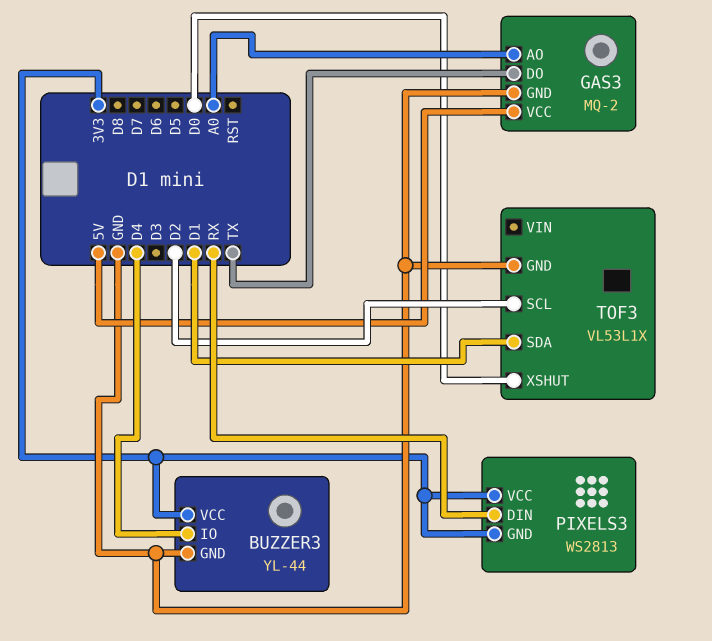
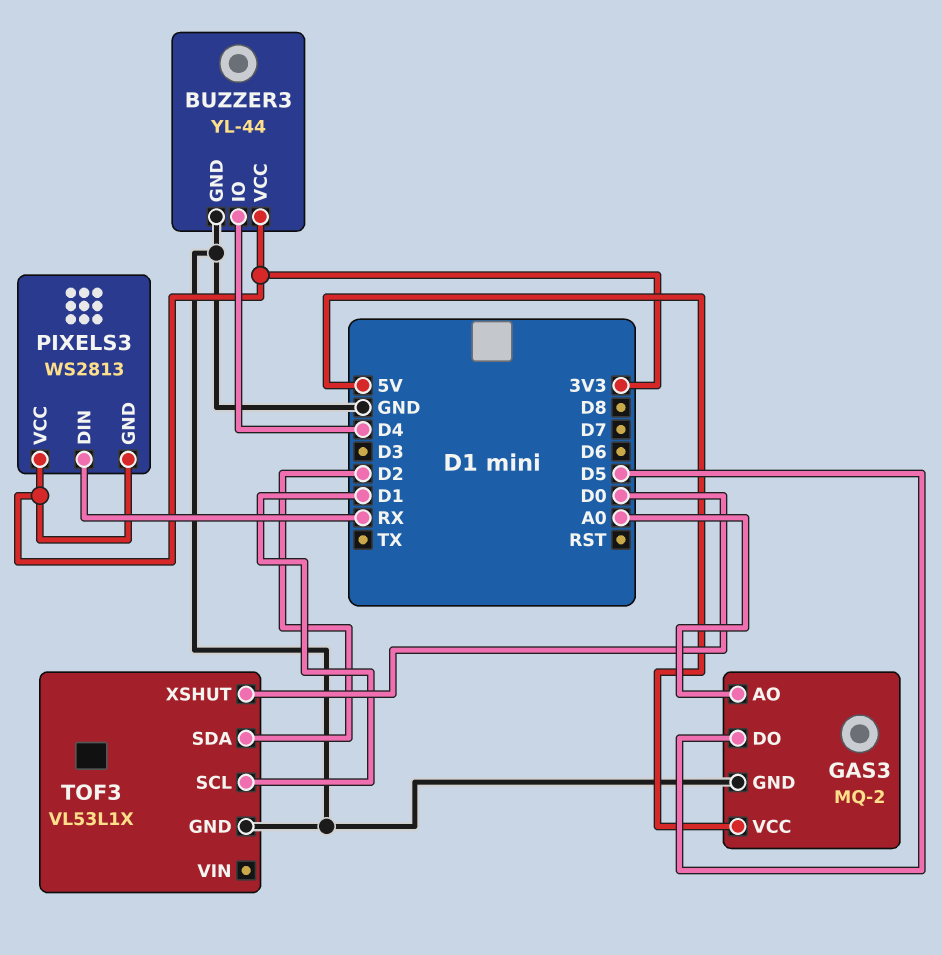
GAS3 pin DO: TX -> D5
TOF3 pin SCL: D2 -> D1
TOF3 pin SDA: D1 -> D2

